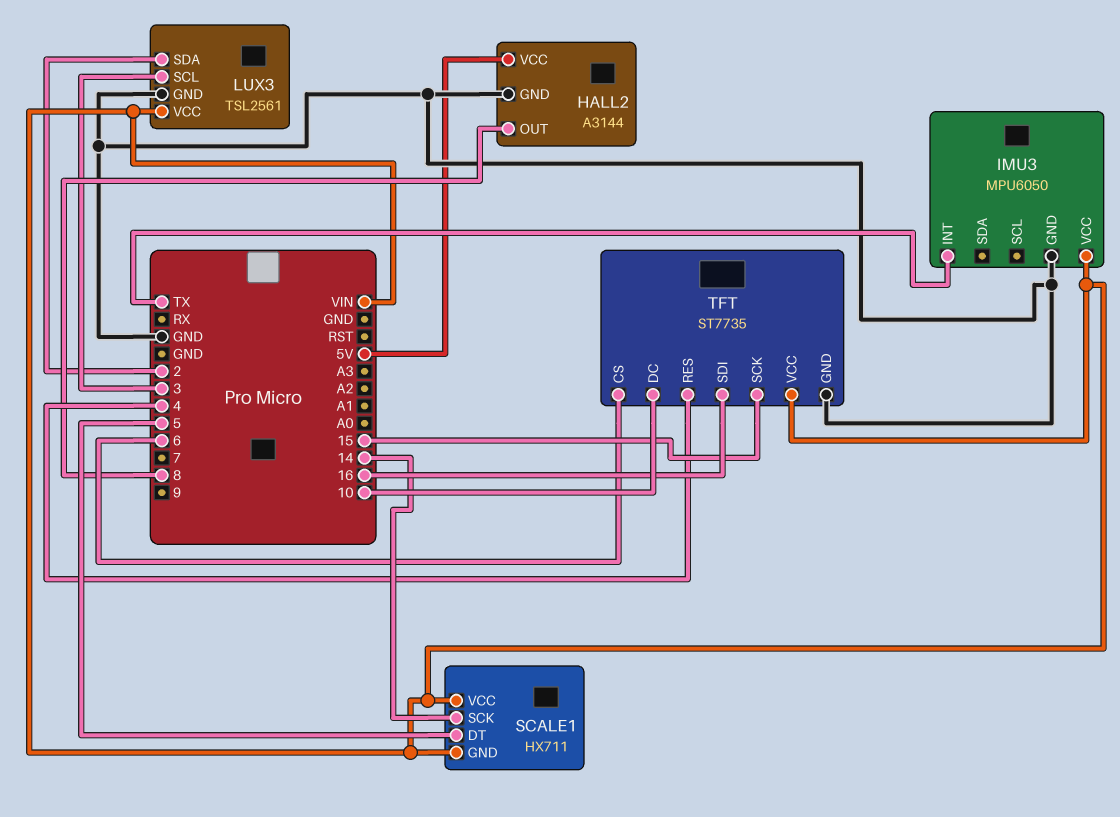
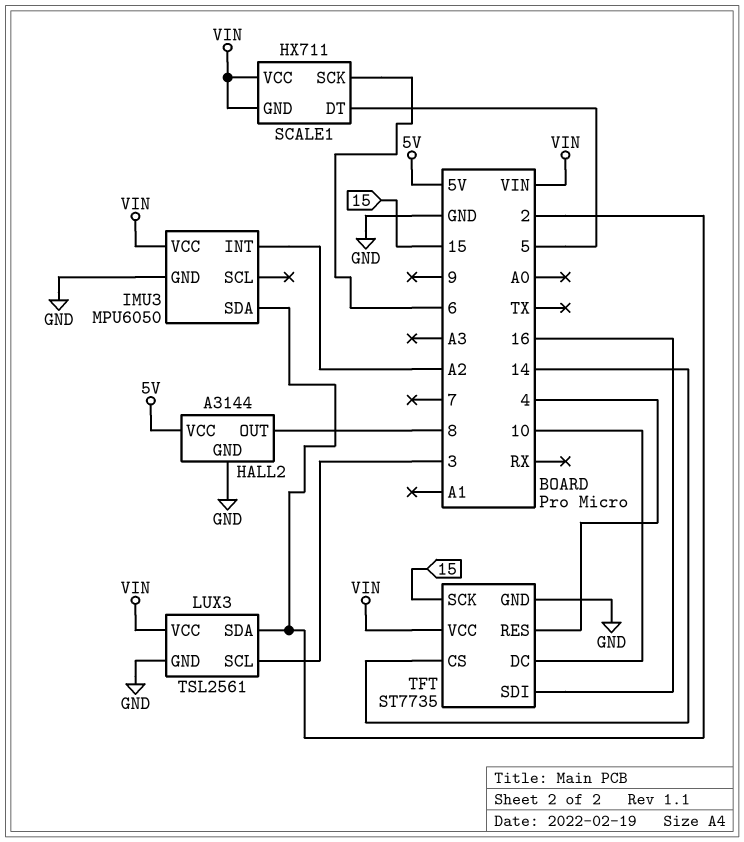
IMU3 pin INT: TX -> A2
IMU3 pin SDA: none -> 2
SCALE1 pin SCK: 14 -> 6
TFT pin CS: 6 -> 14

